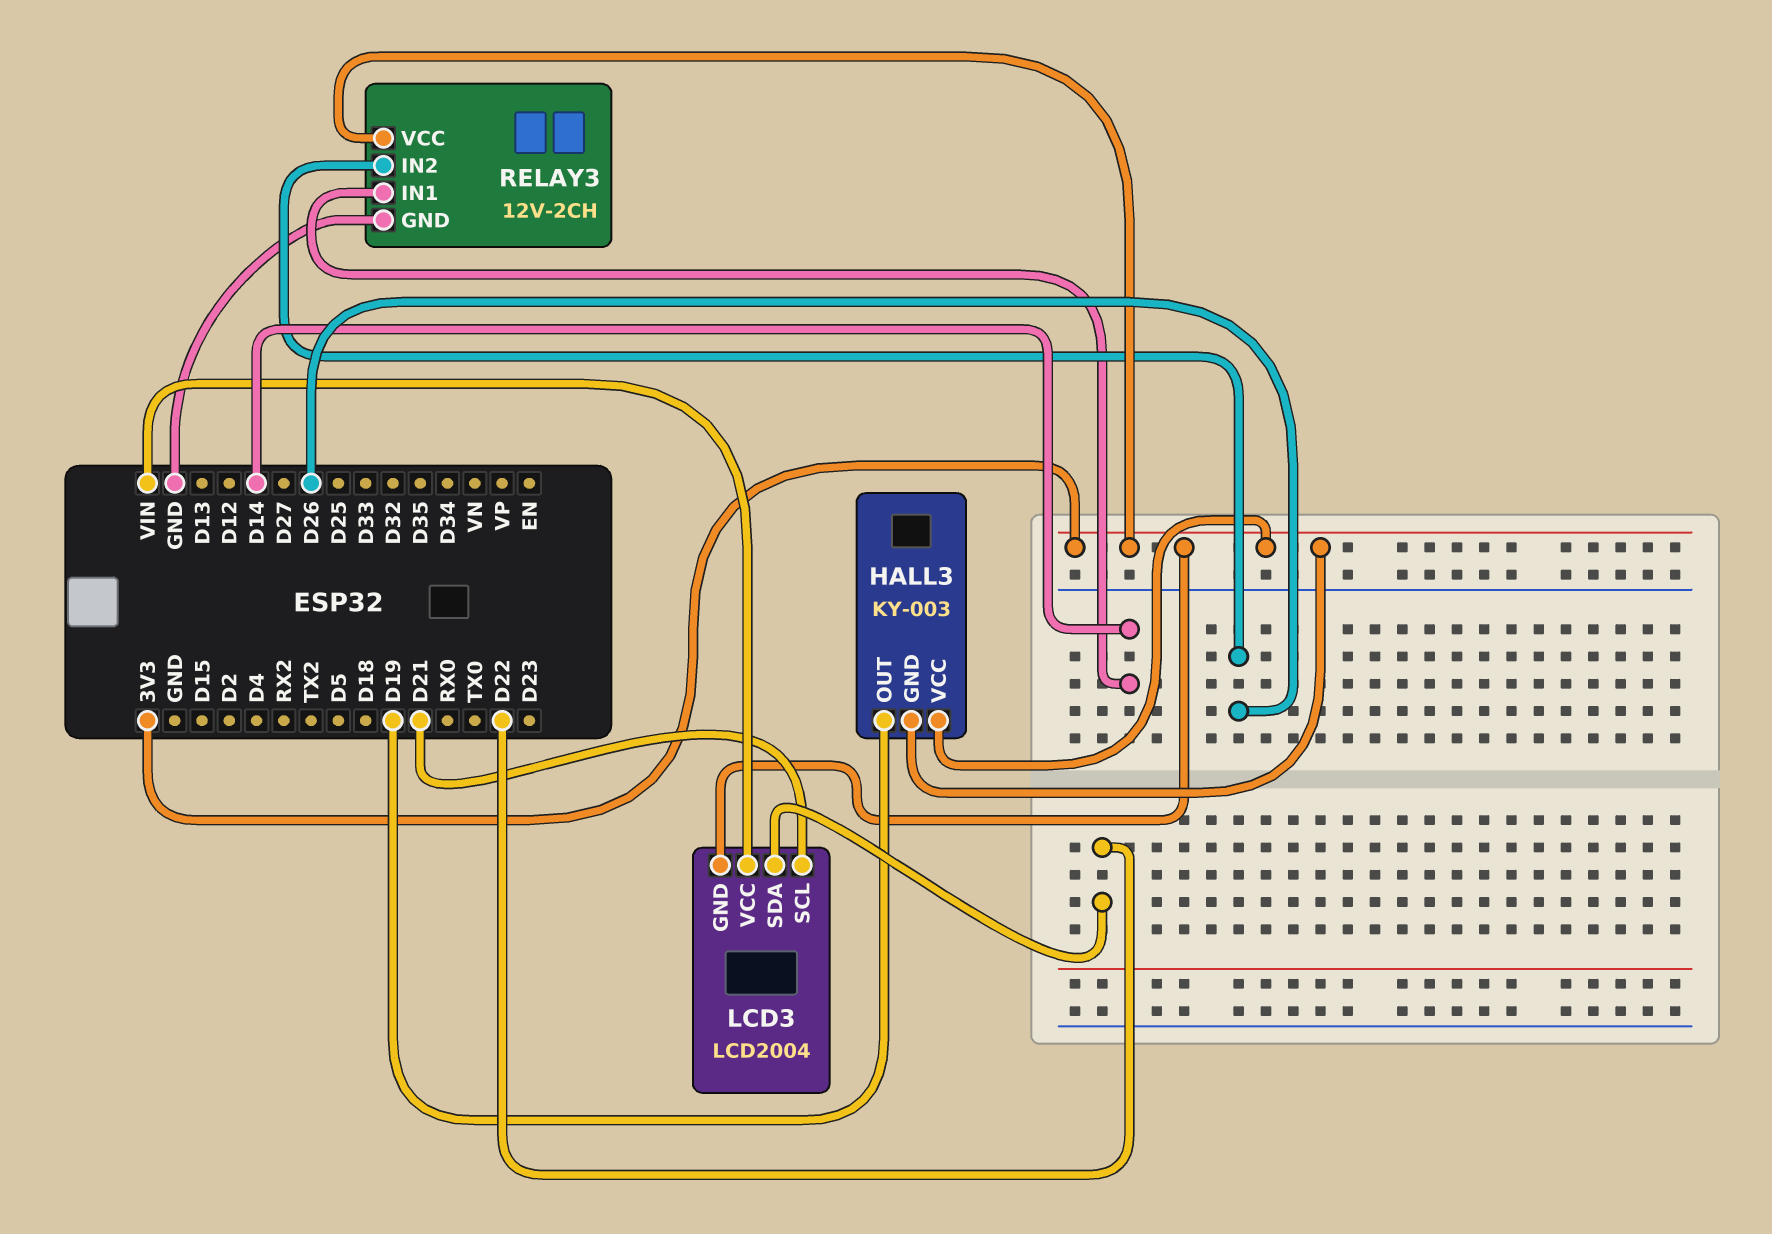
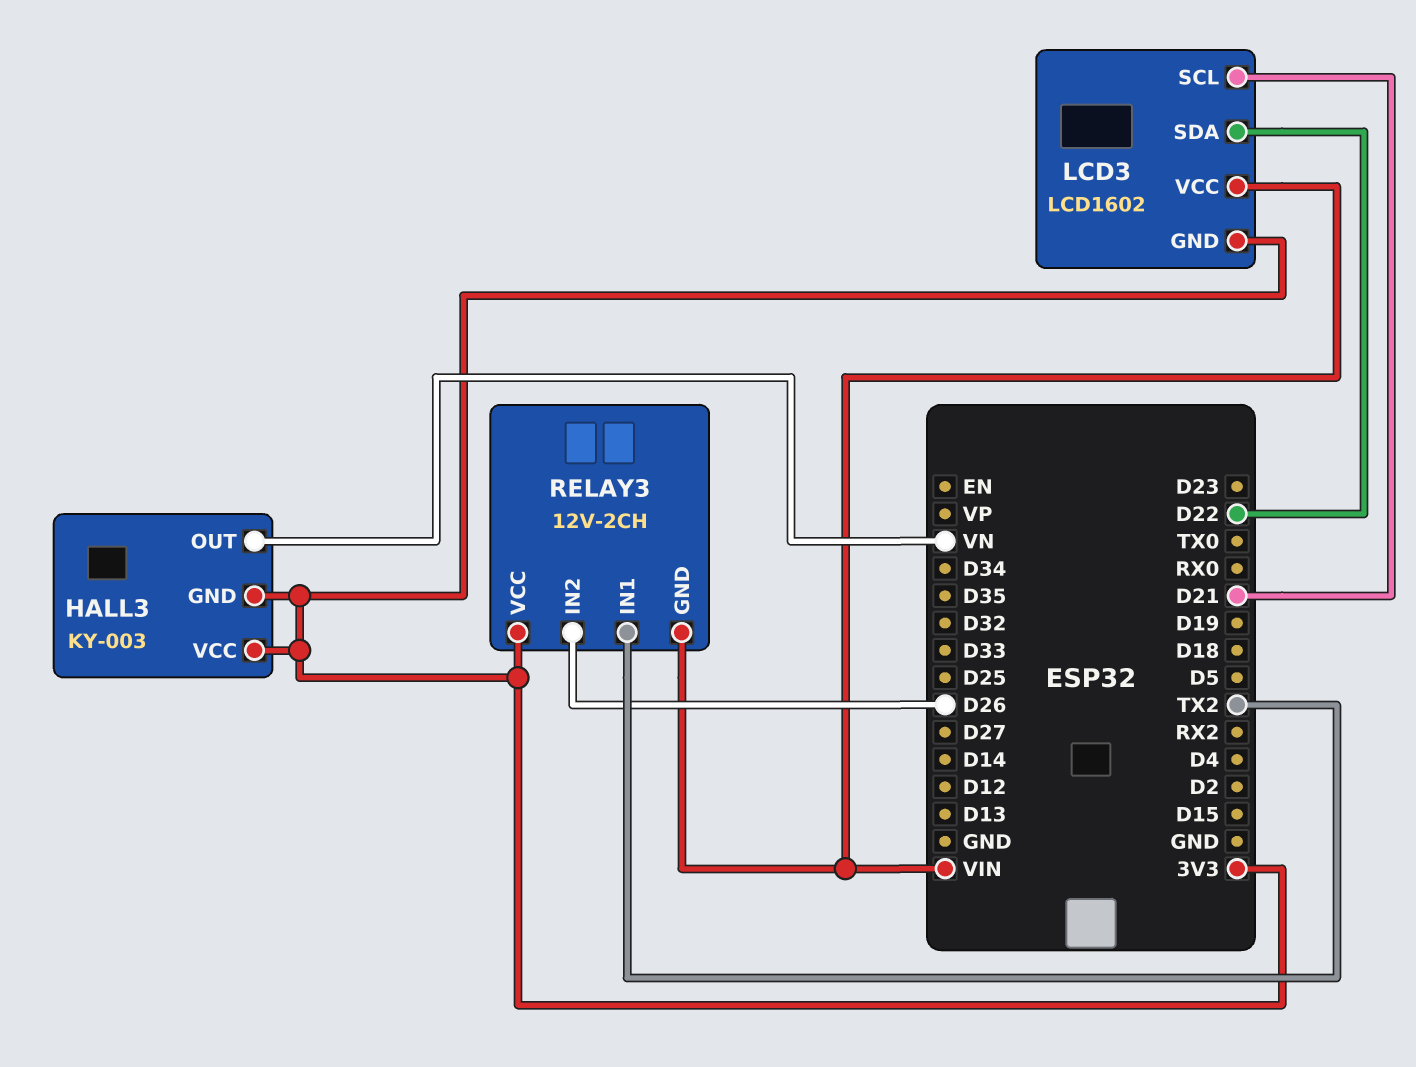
HALL3 pin OUT: D19 -> VN
LCD3: LCD2004 -> LCD1602
RELAY3 pin GND: GND -> VIN
RELAY3 pin IN1: D14 -> TX2

